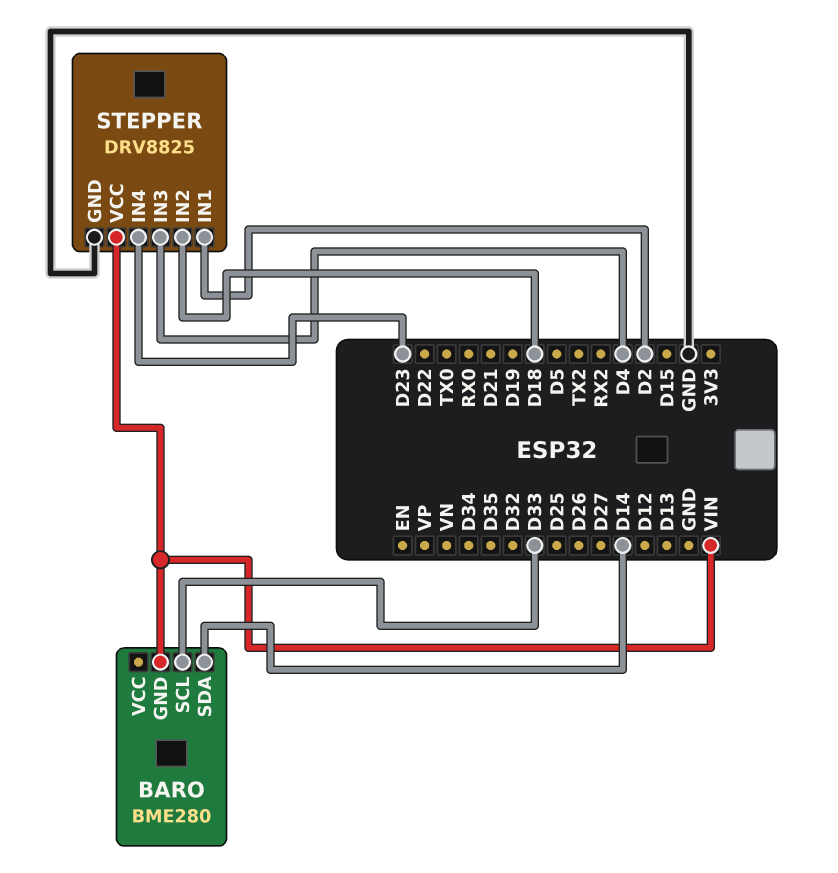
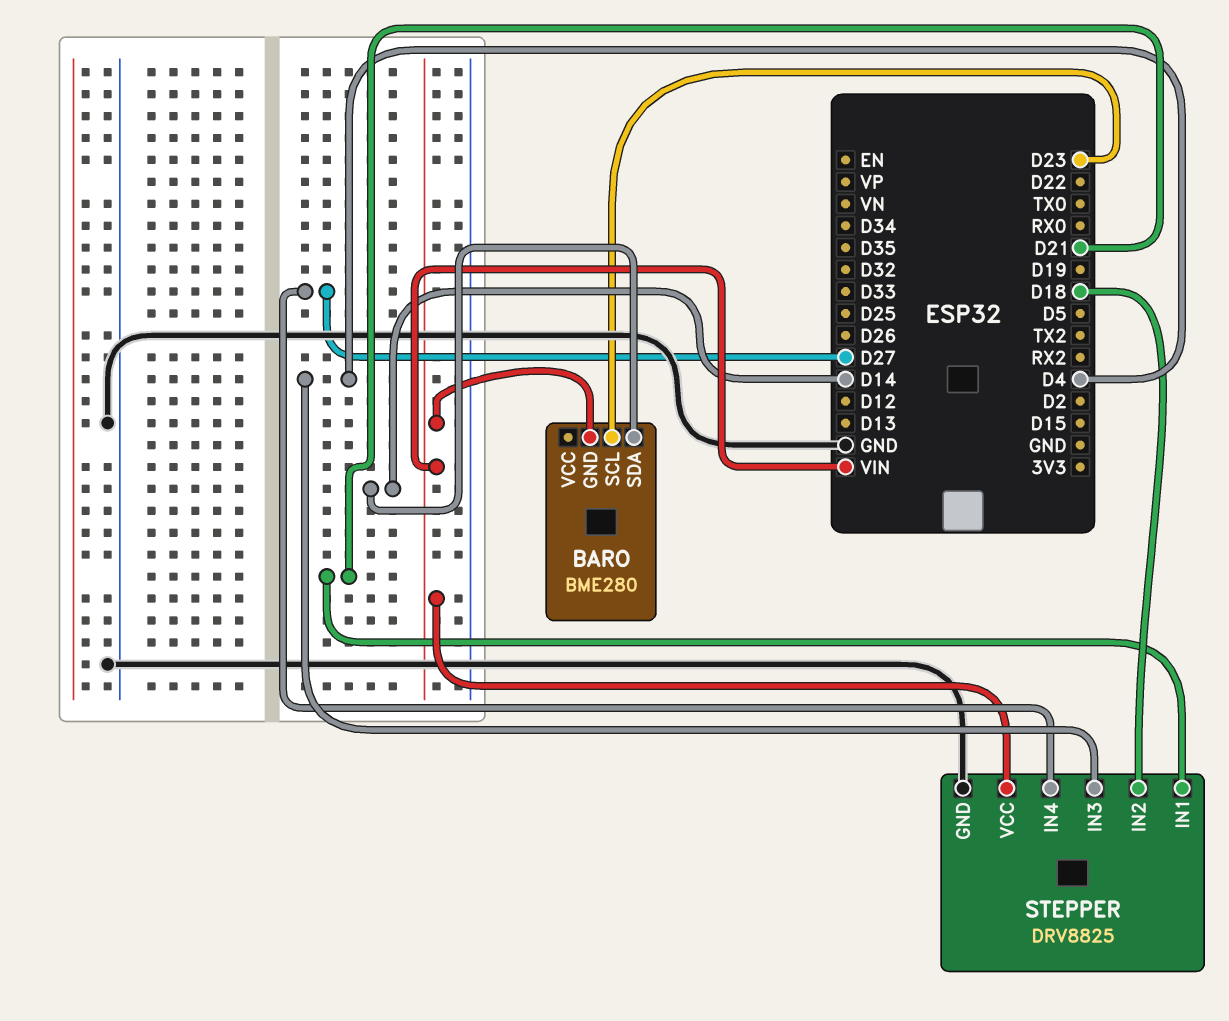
BARO pin SCL: D33 -> D23
STEPPER pin IN1: D2 -> D21
STEPPER pin IN4: D23 -> D27

